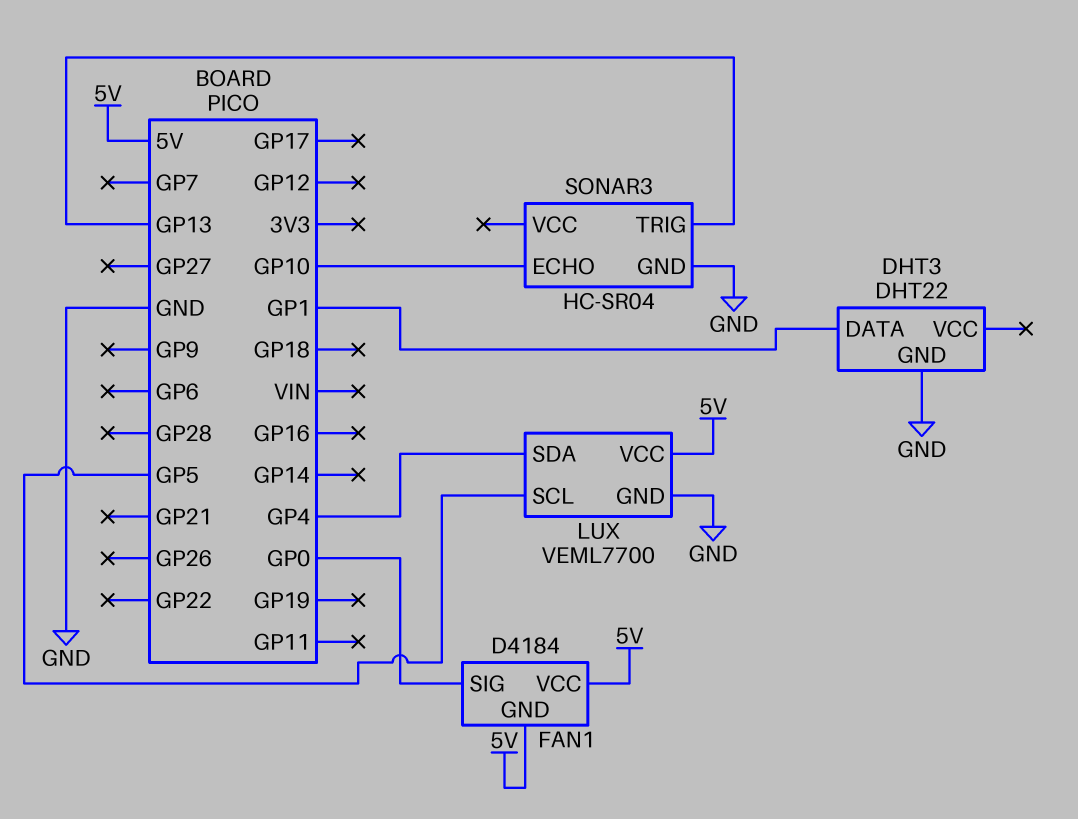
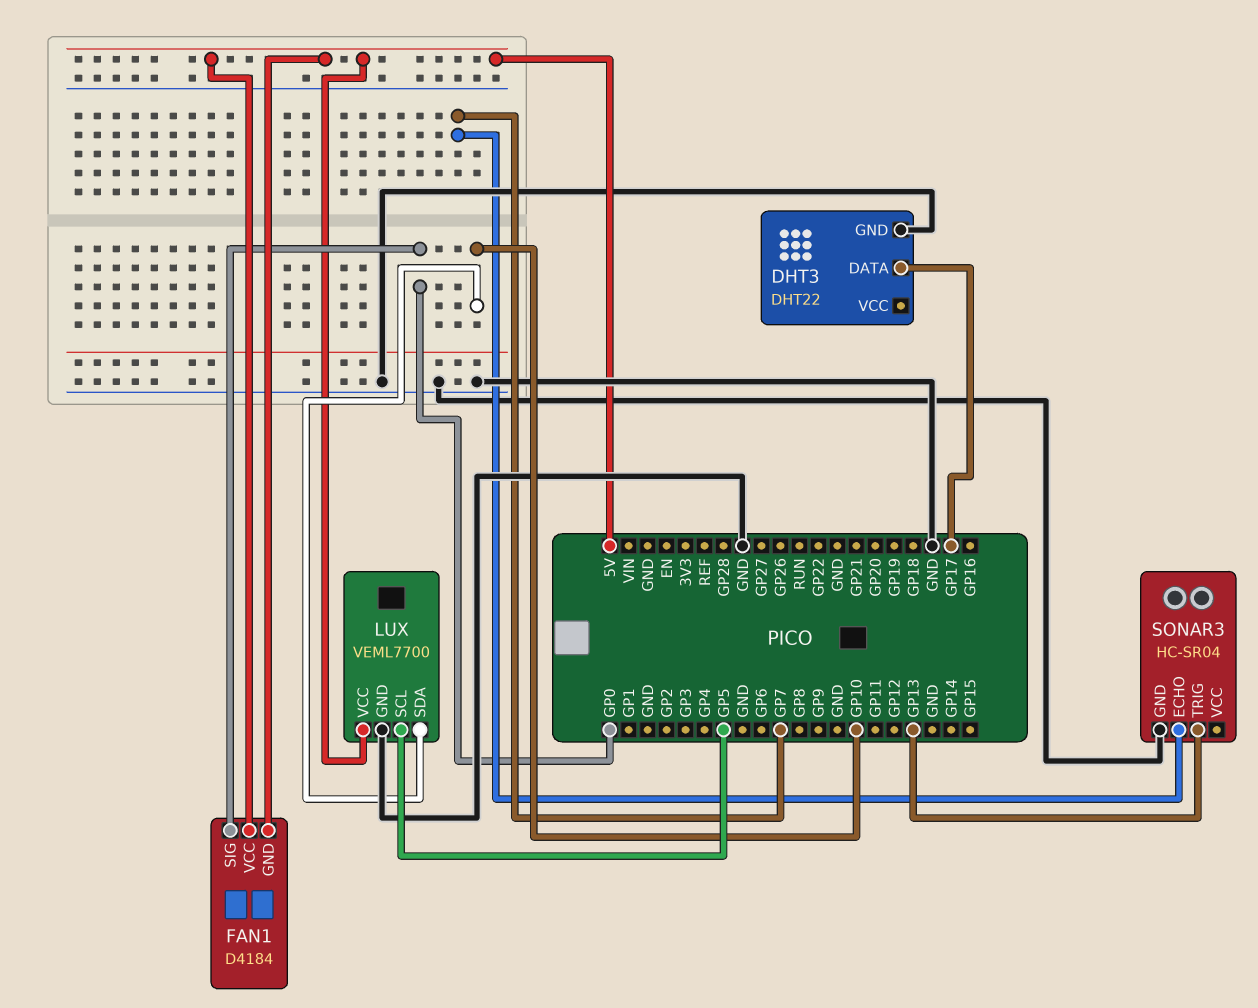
DHT3 pin DATA: GP1 -> GP17
LUX pin SDA: GP4 -> GP10
SONAR3 pin ECHO: GP10 -> GP7

